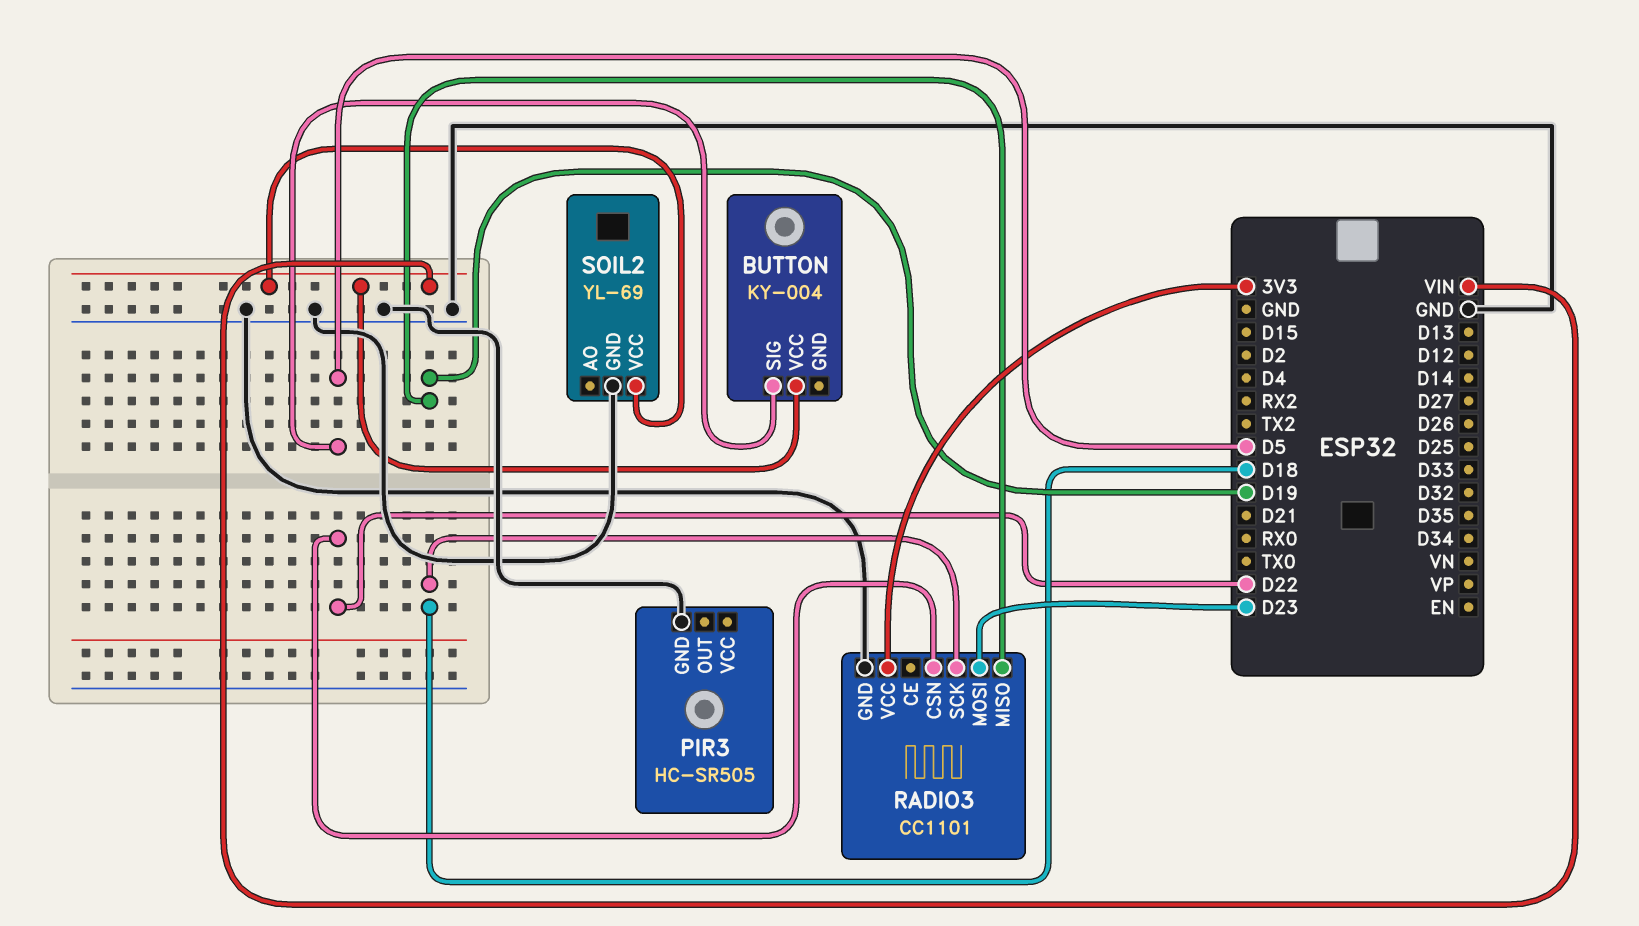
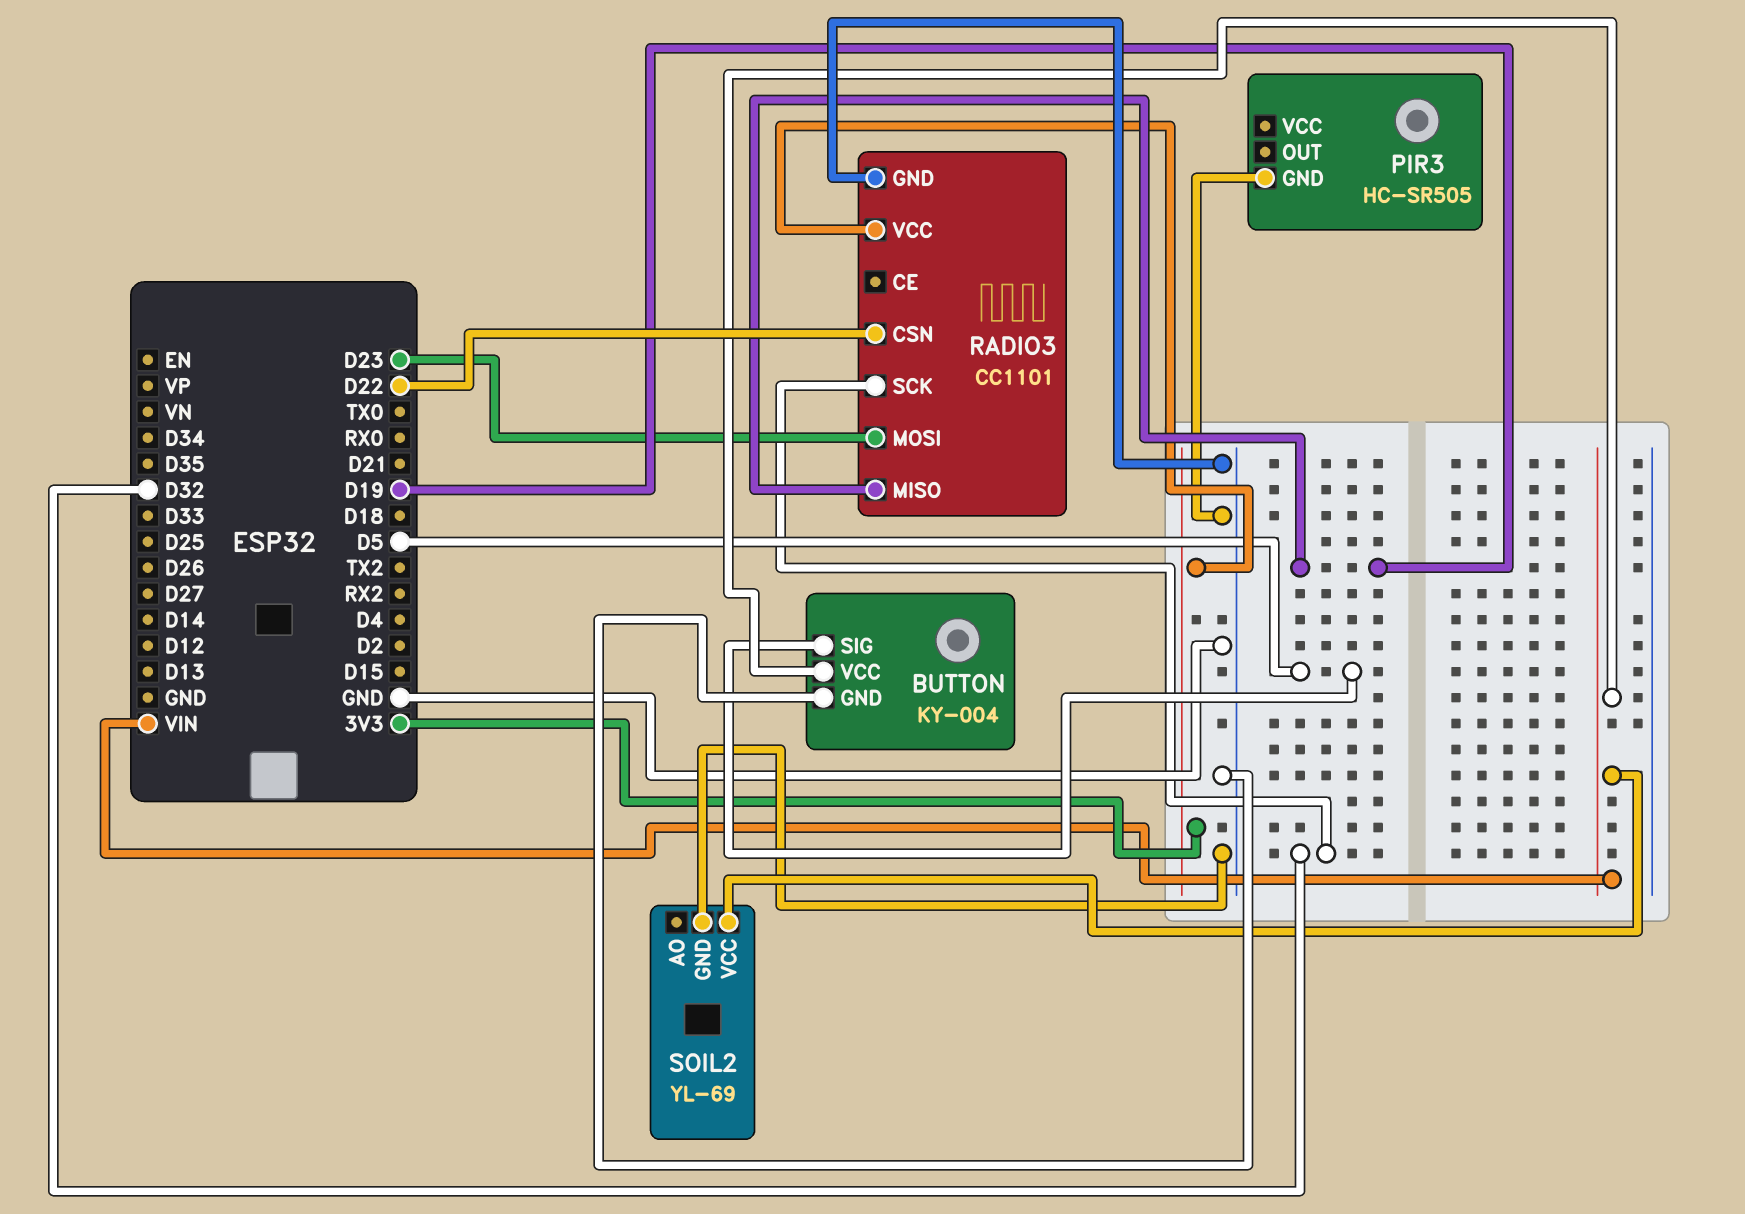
BUTTON pin GND: none -> GND
RADIO3 pin SCK: D18 -> D32

